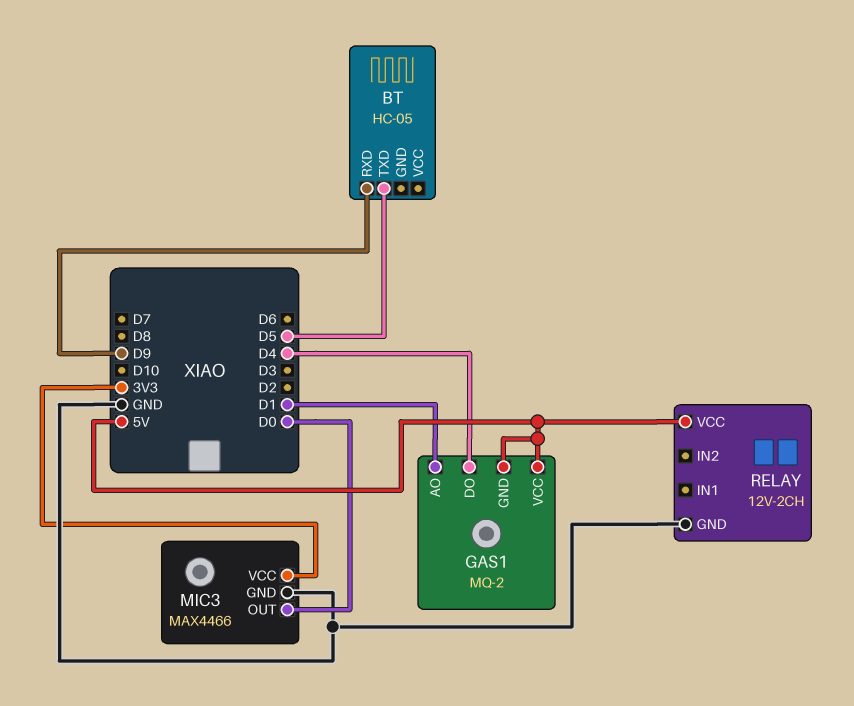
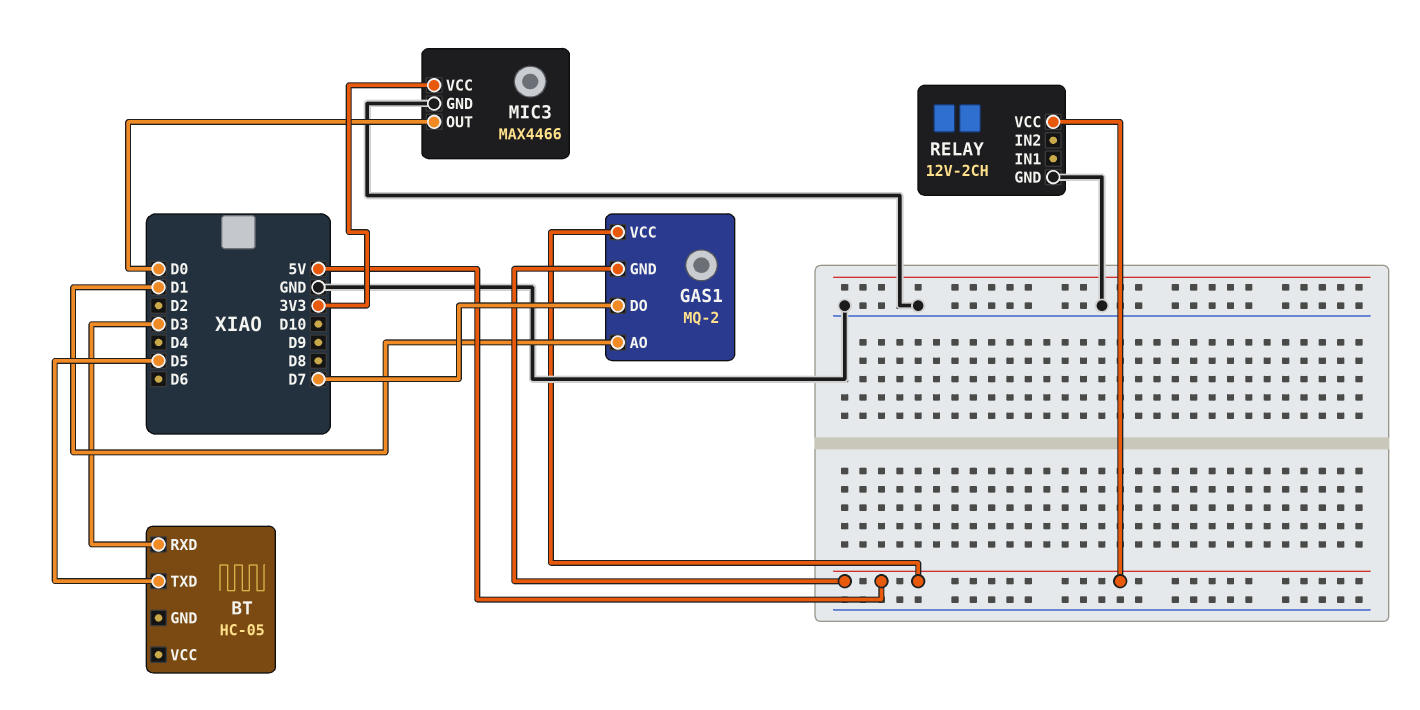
BT pin RXD: D9 -> D3
GAS1 pin DO: D4 -> D7

